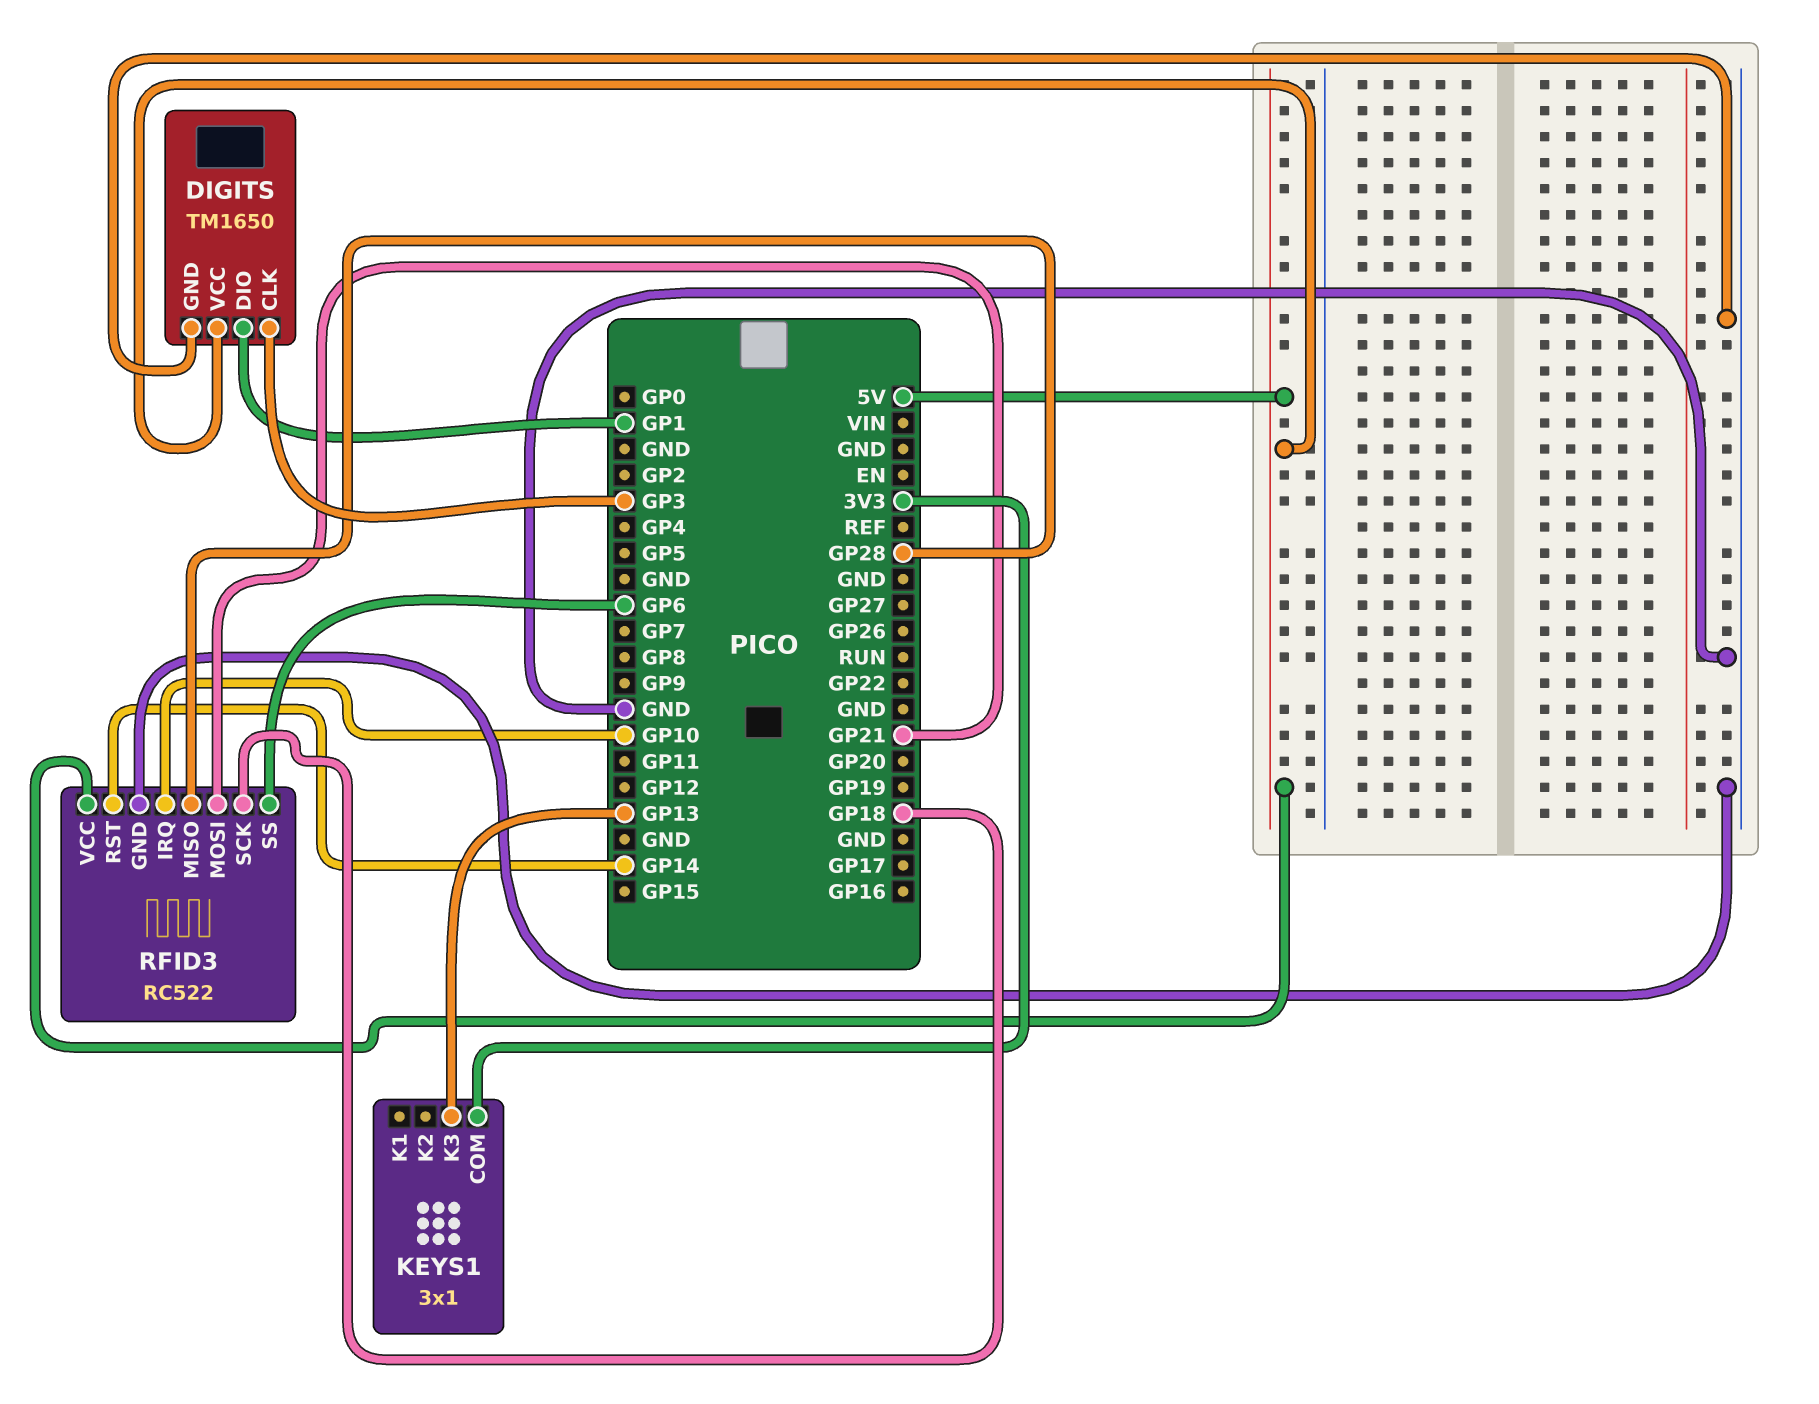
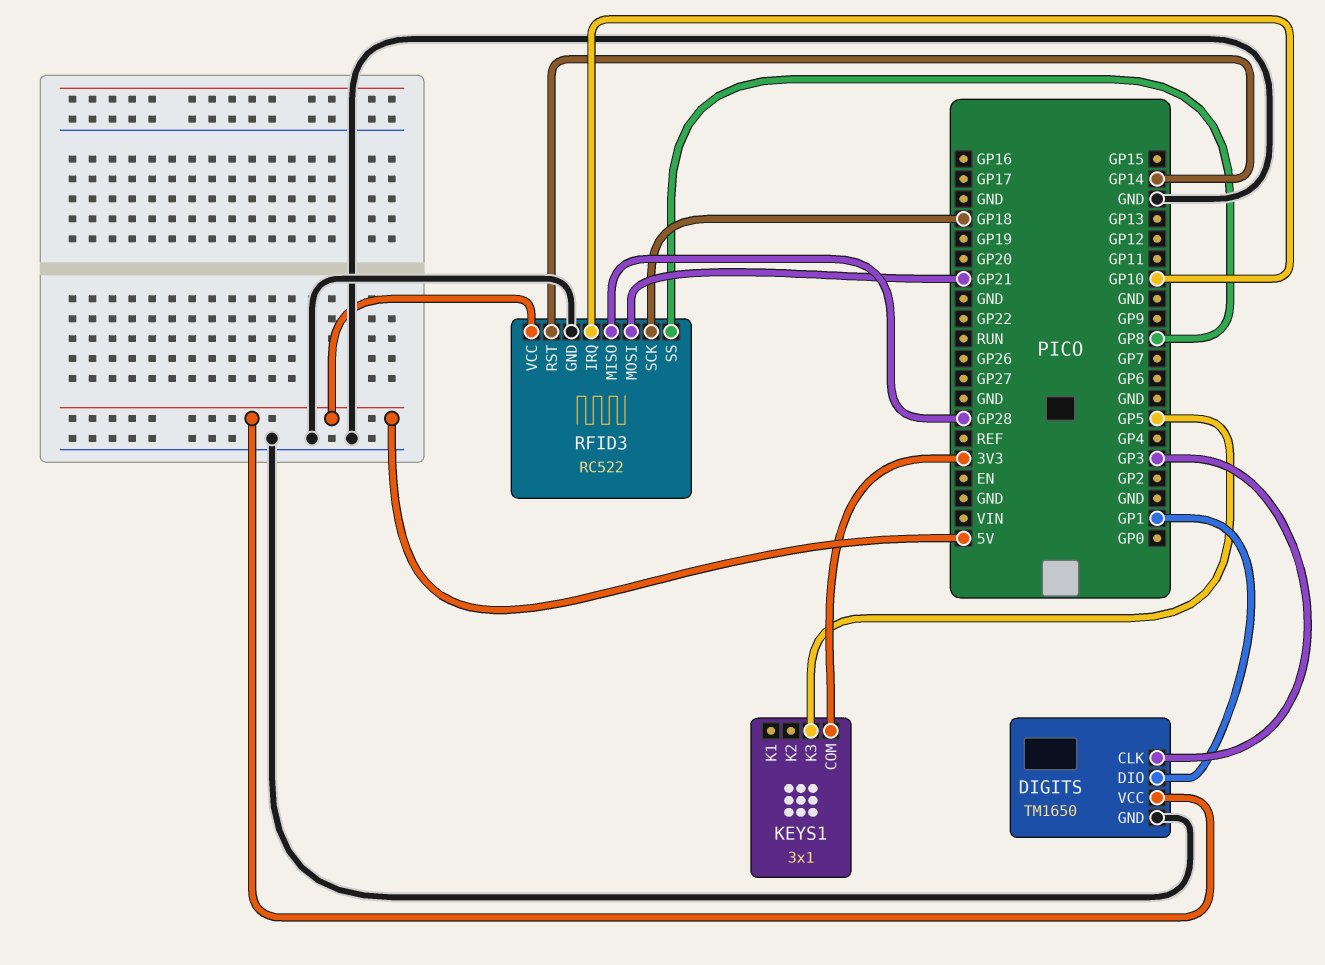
KEYS1 pin K3: GP13 -> GP5
RFID3 pin SS: GP6 -> GP8

